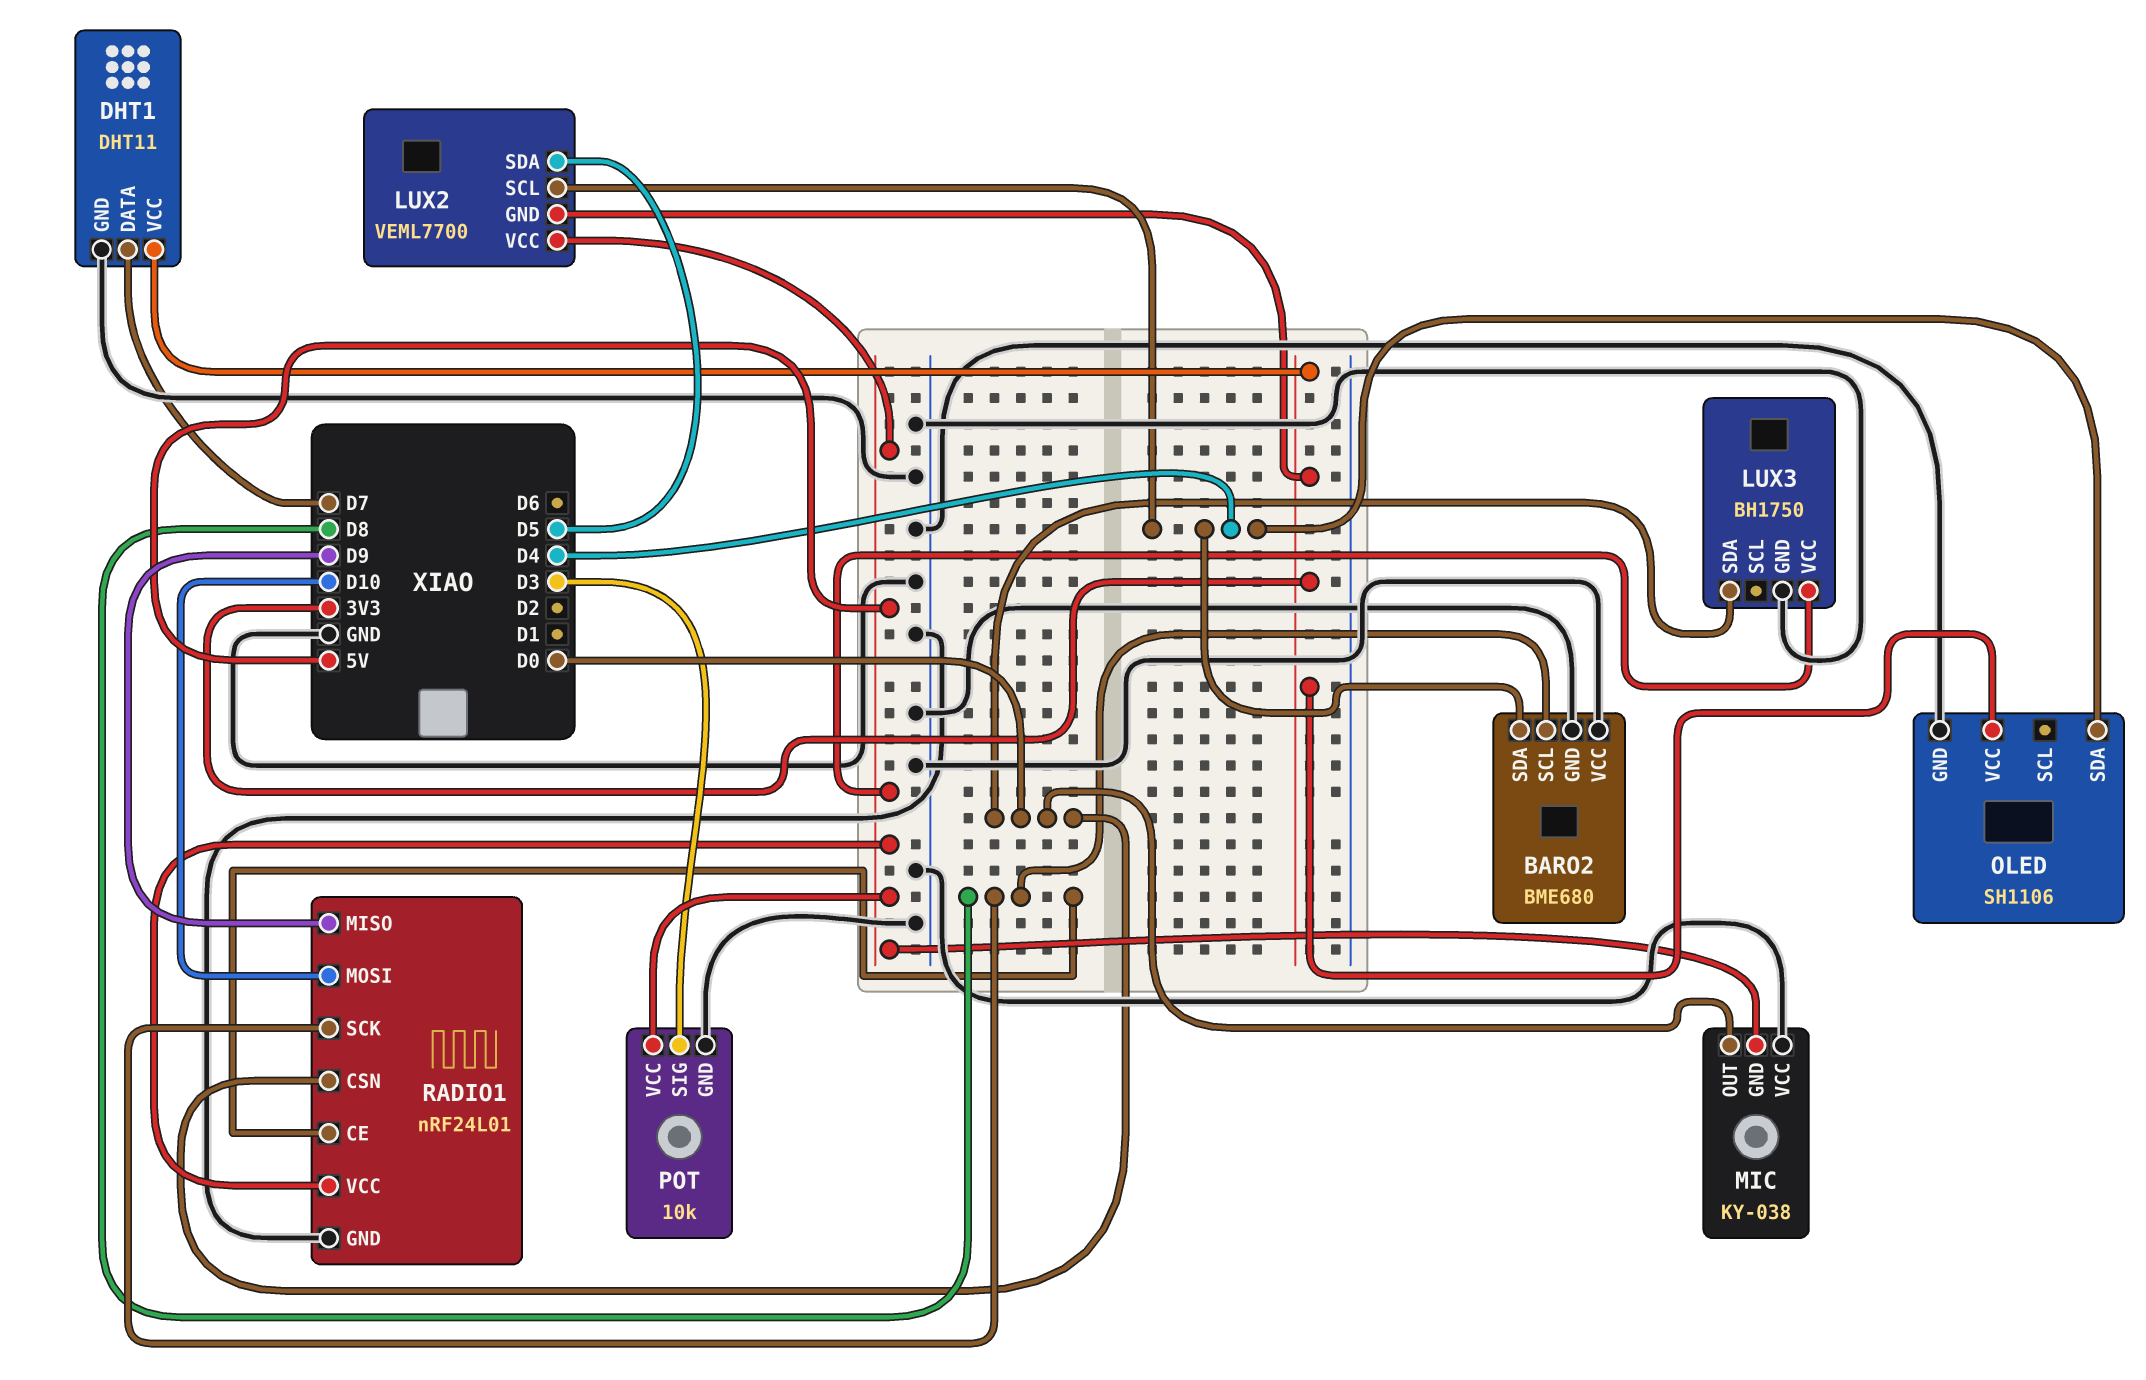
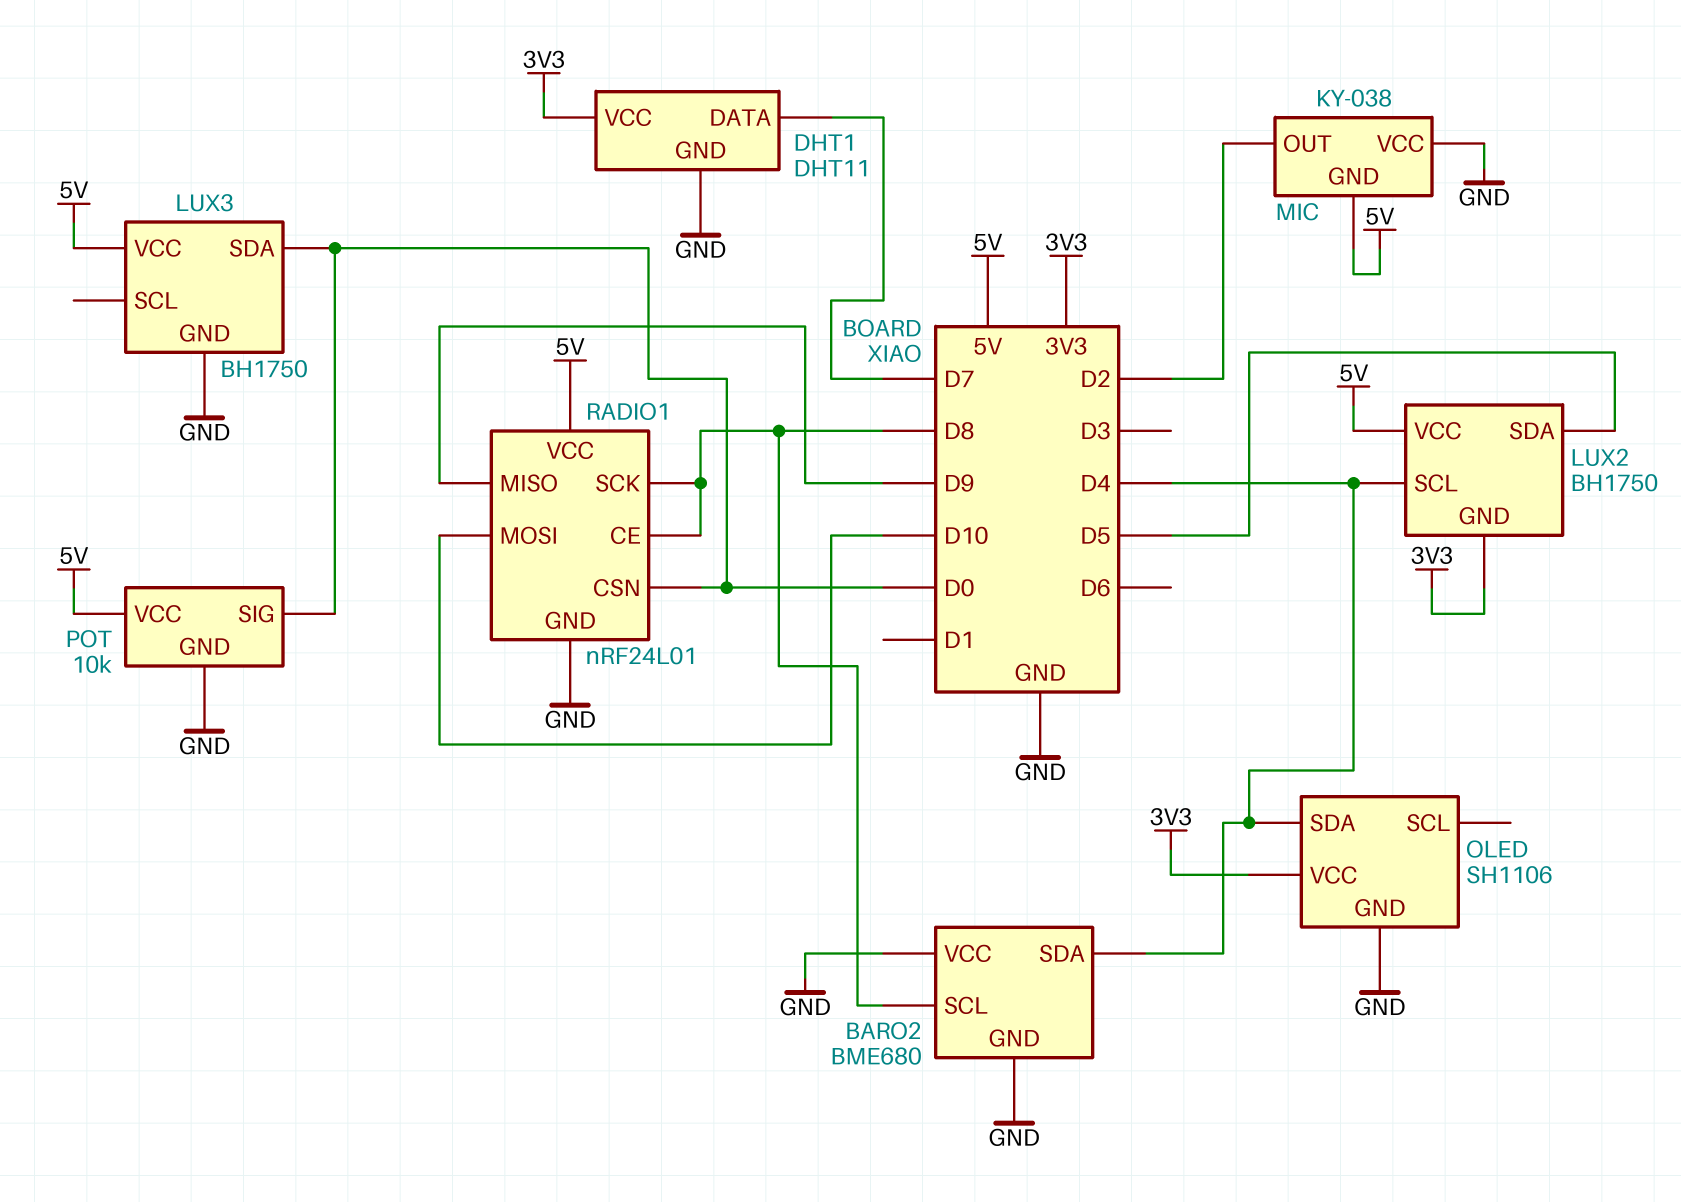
LUX2: VEML7700 -> BH1750
MIC pin OUT: D0 -> D2
POT pin SIG: D3 -> D0

